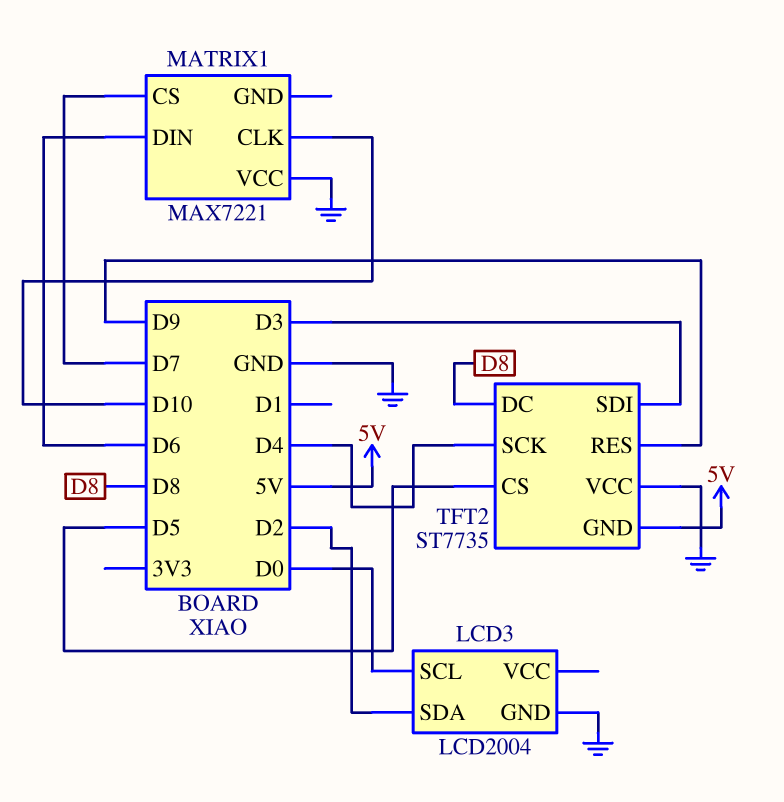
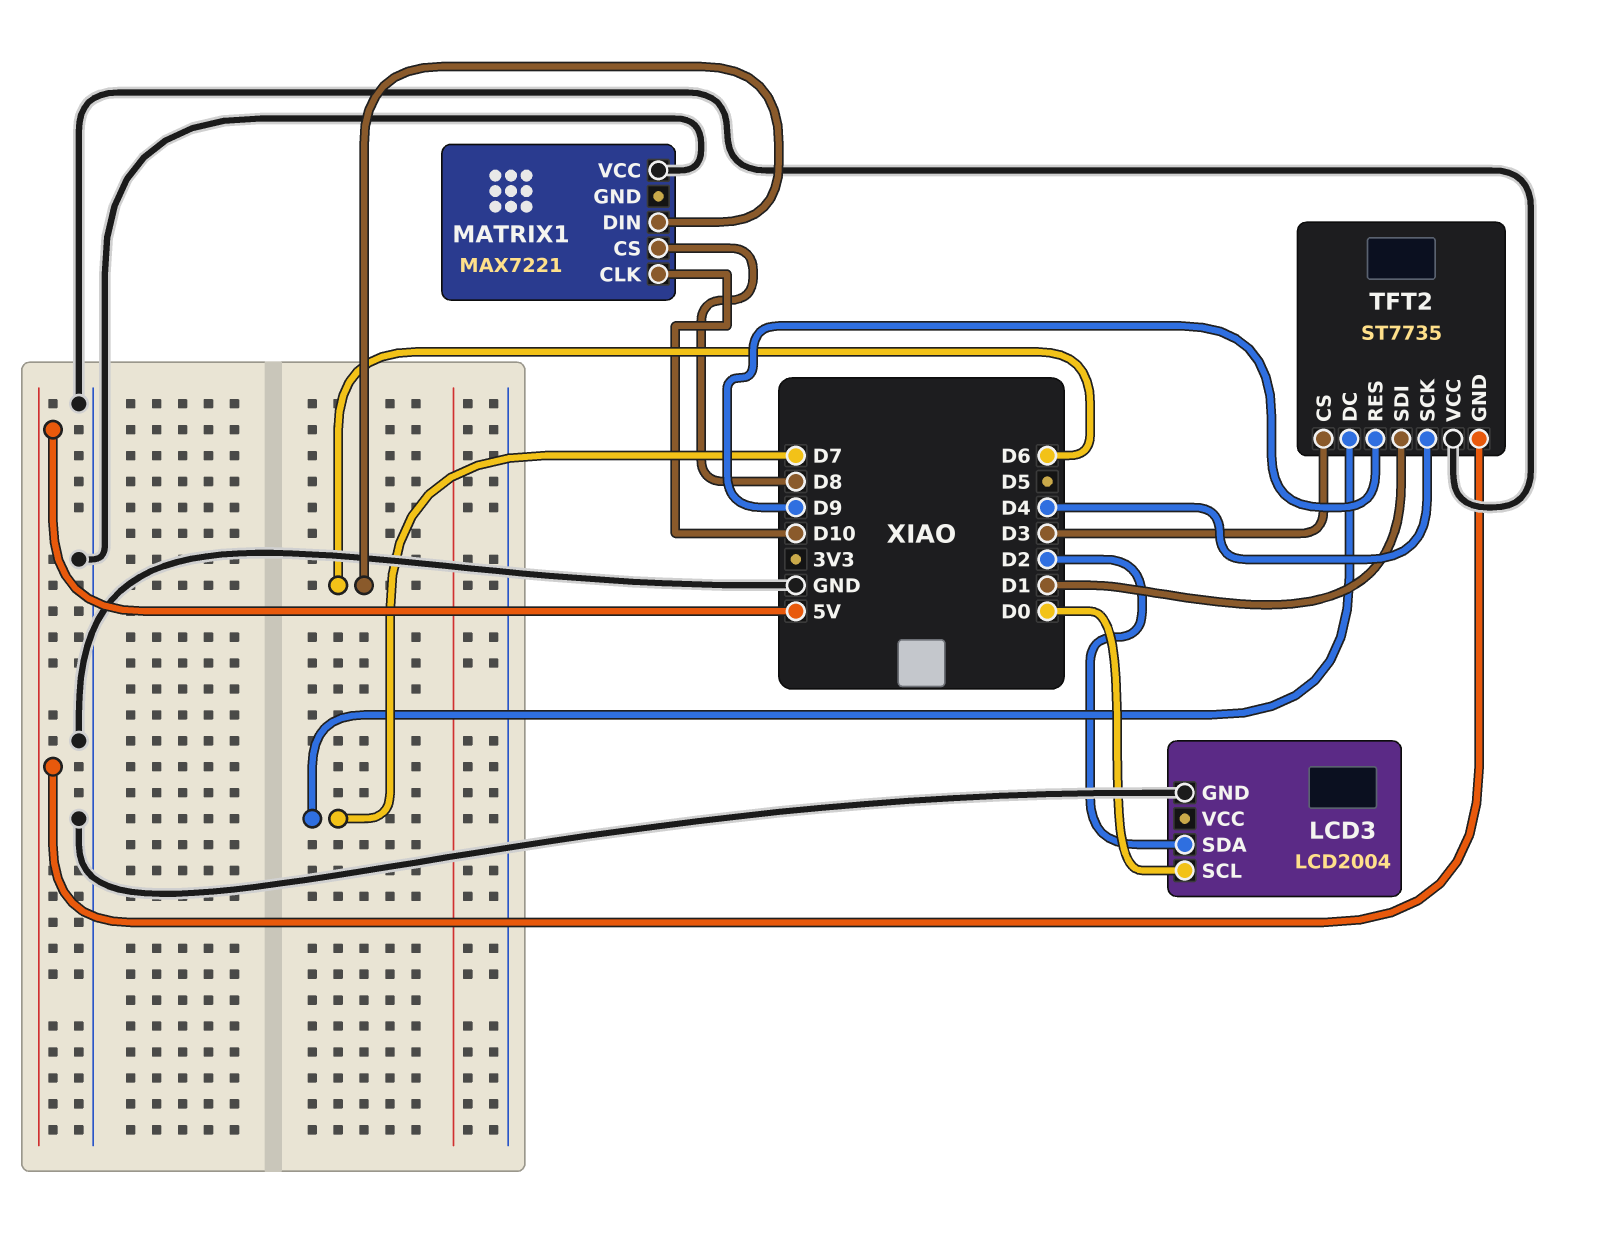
MATRIX1 pin CS: D7 -> D8
TFT2 pin CS: D5 -> D3
TFT2 pin DC: D8 -> D7
TFT2 pin SDI: D3 -> D1

